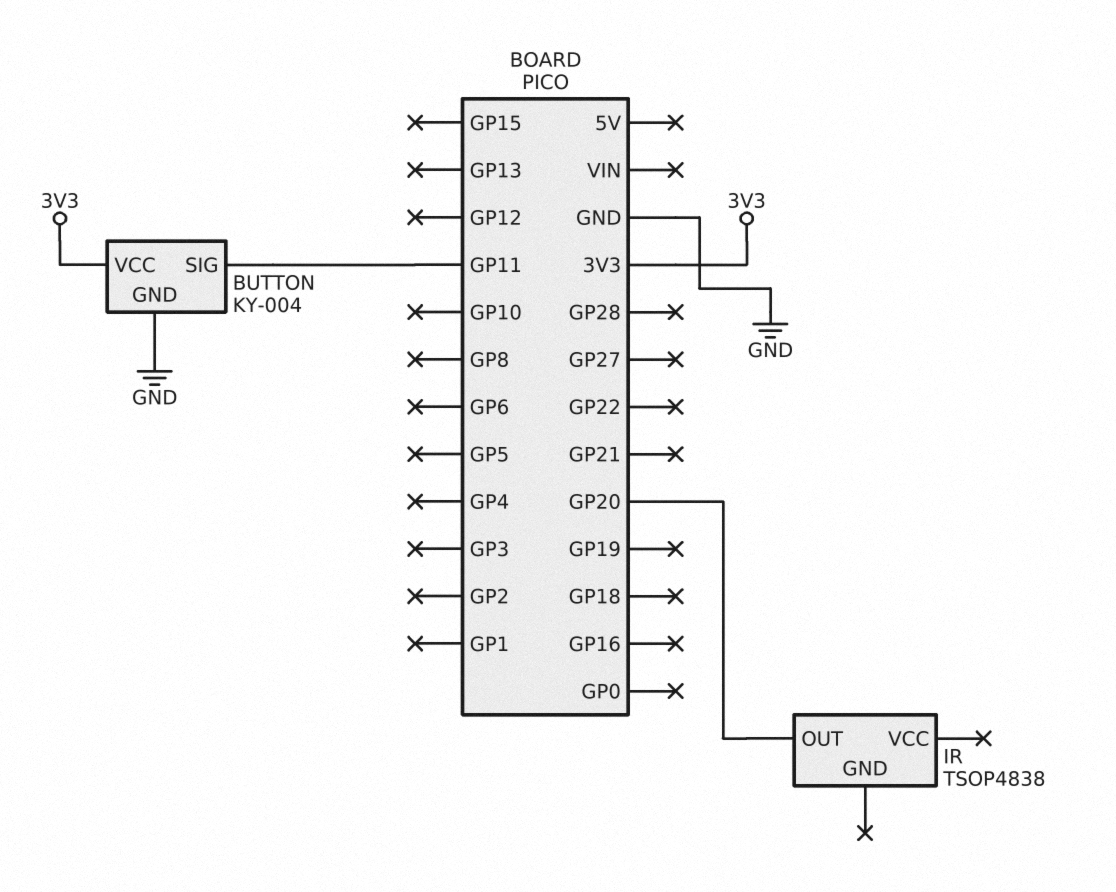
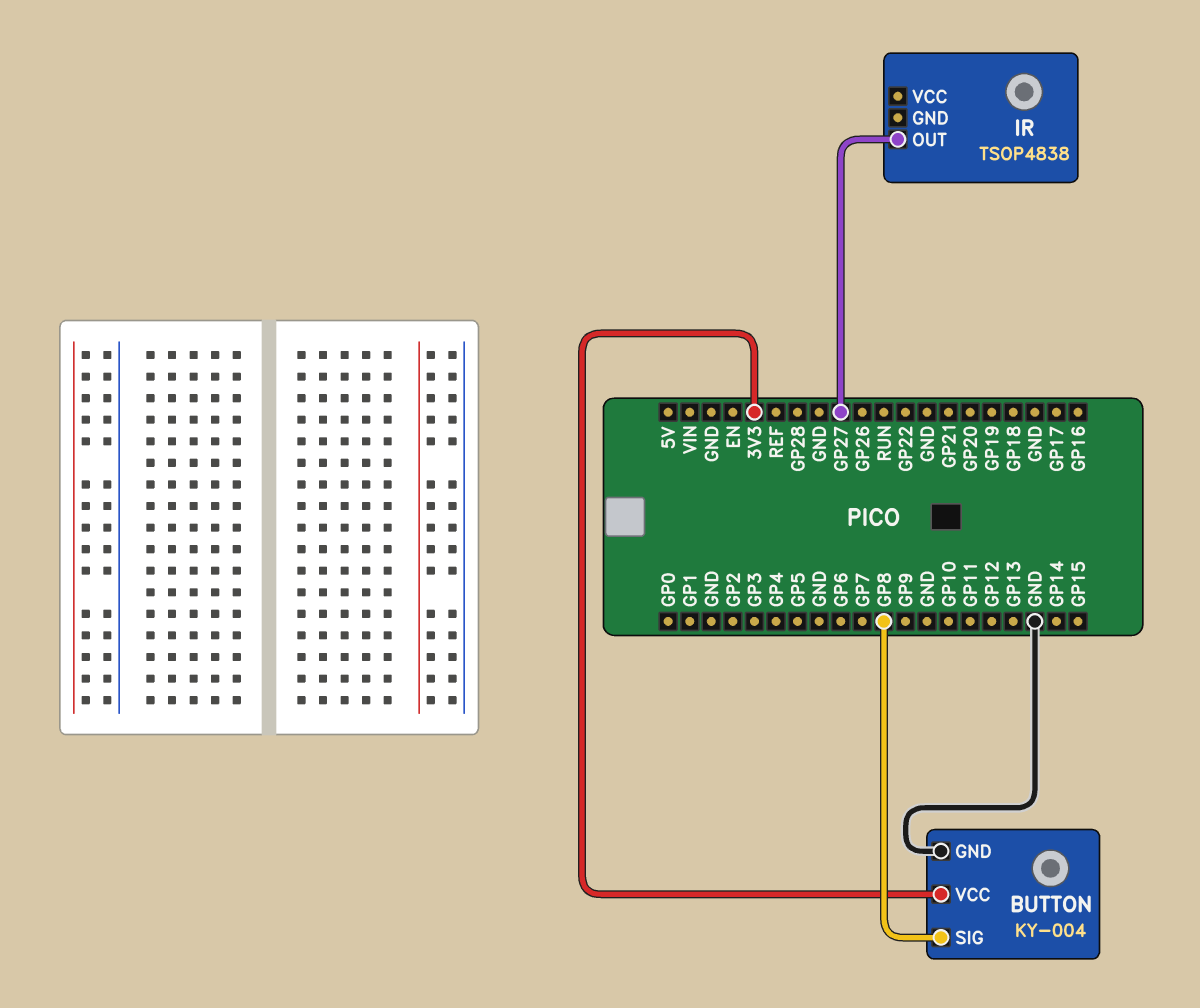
BUTTON pin SIG: GP11 -> GP8
IR pin OUT: GP20 -> GP27

